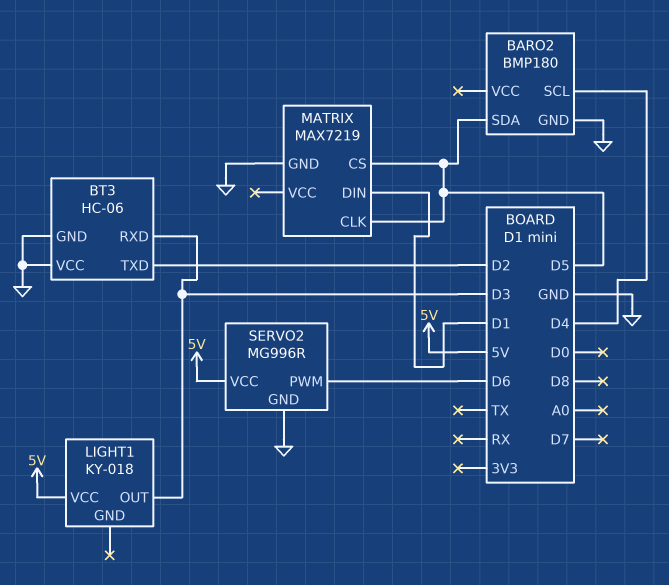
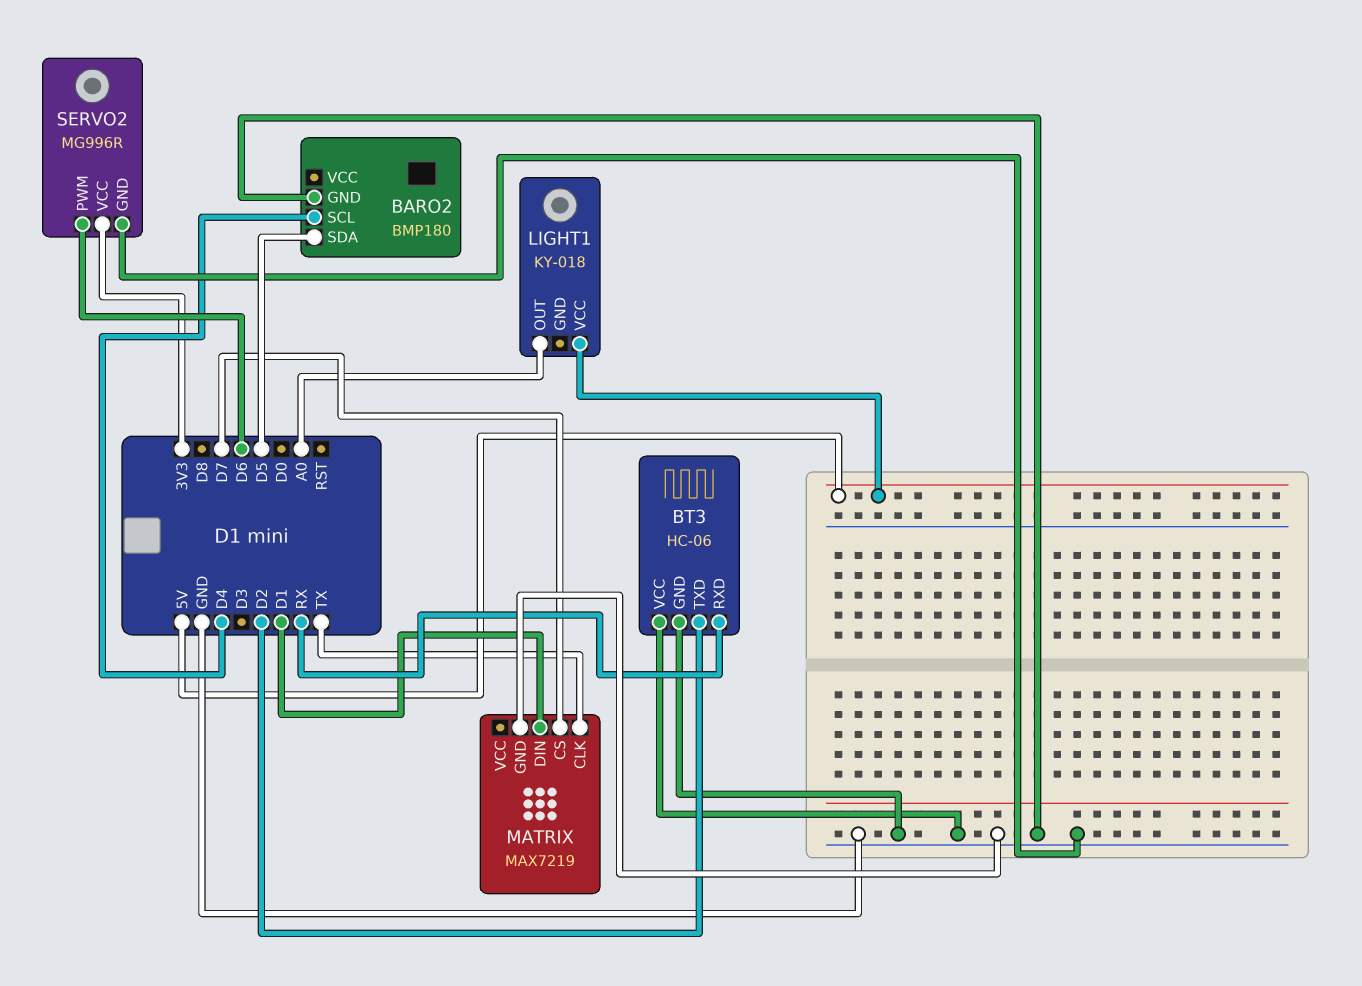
BT3 pin RXD: D3 -> RX
LIGHT1 pin OUT: D3 -> A0
MATRIX pin CLK: D5 -> TX
MATRIX pin CS: D5 -> D7
SERVO2 pin VCC: 5V -> 3V3

